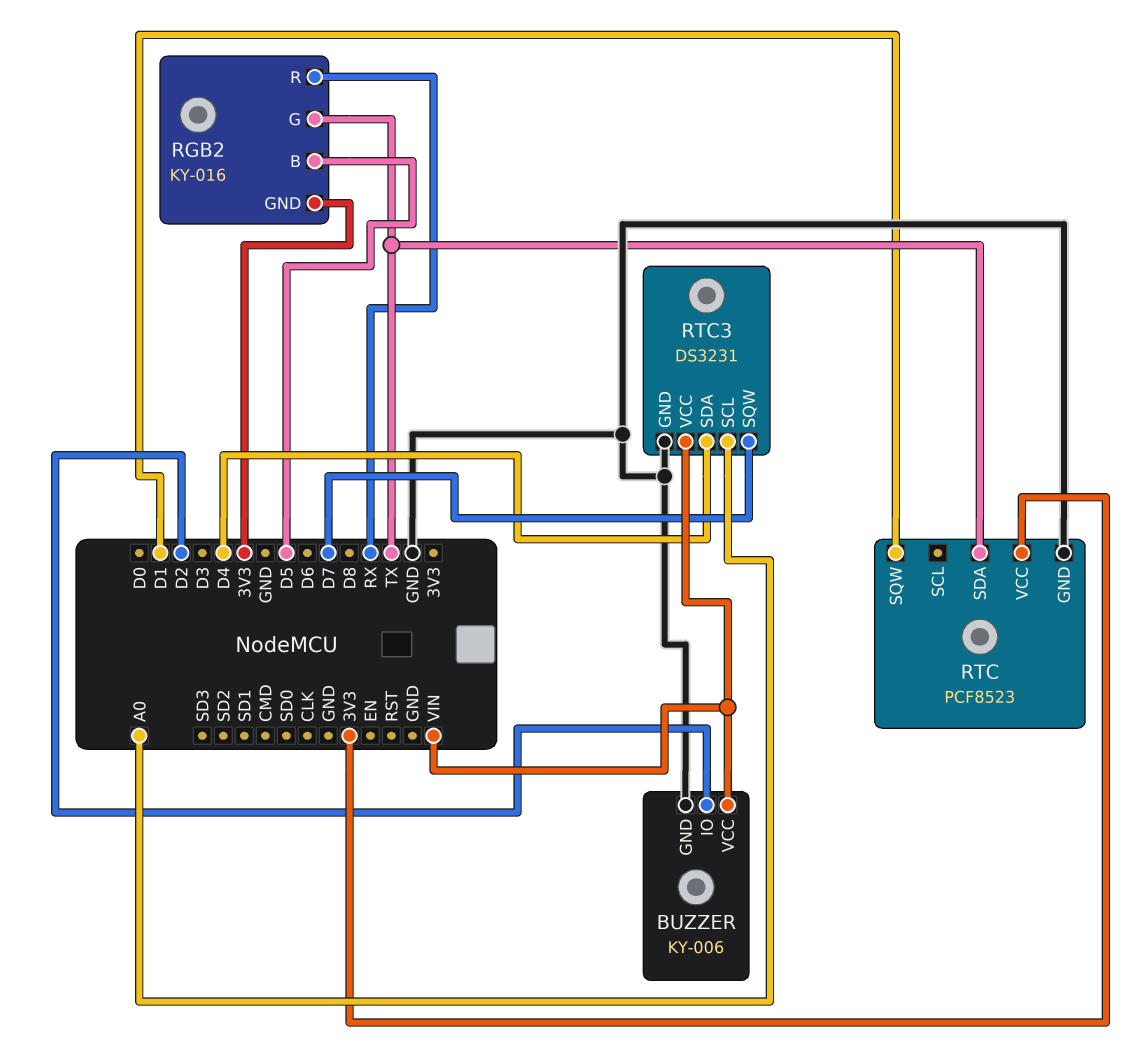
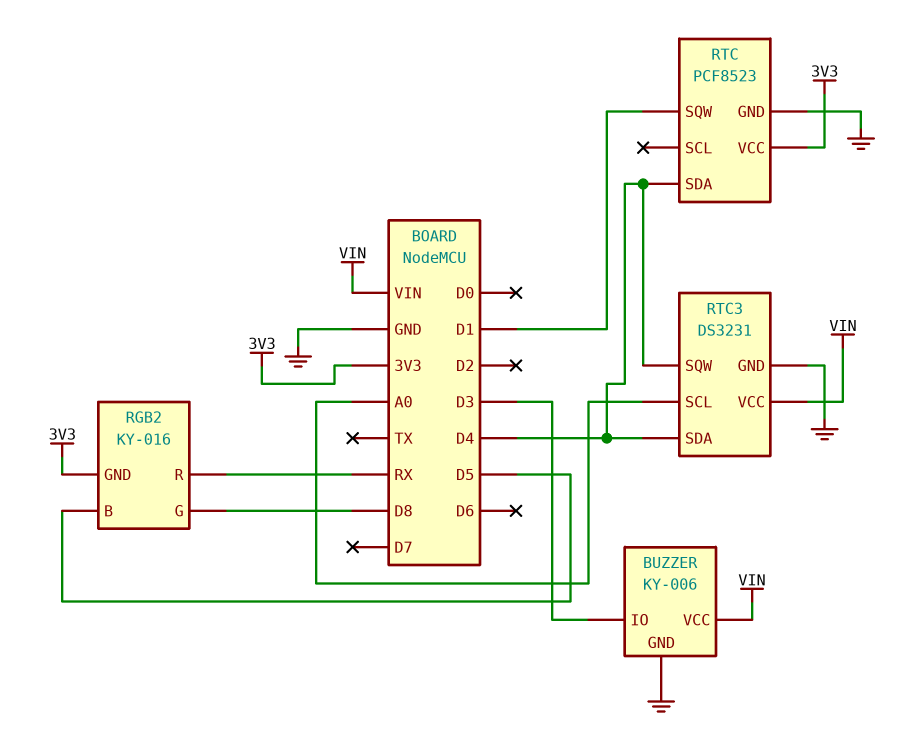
BUZZER pin IO: D2 -> D3
RGB2 pin G: TX -> D8
RTC pin SDA: TX -> D4
RTC3 pin SQW: D7 -> D4

